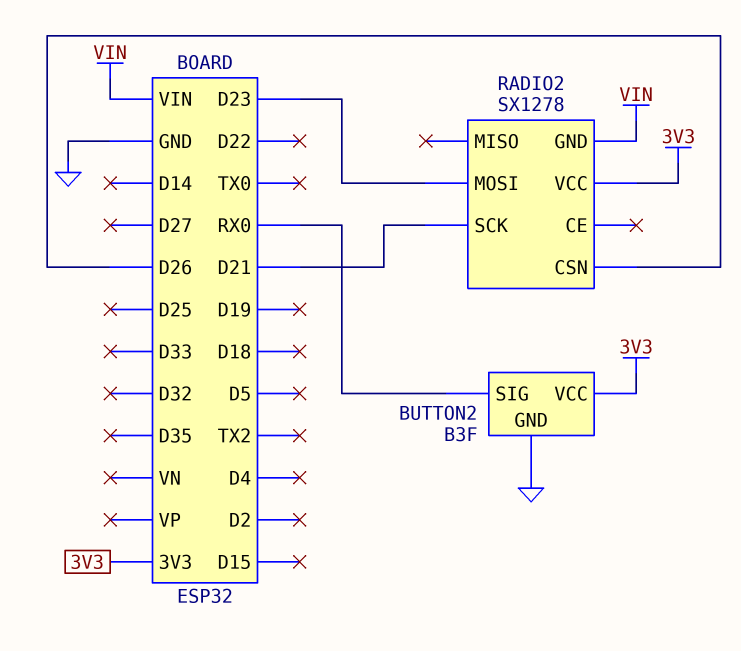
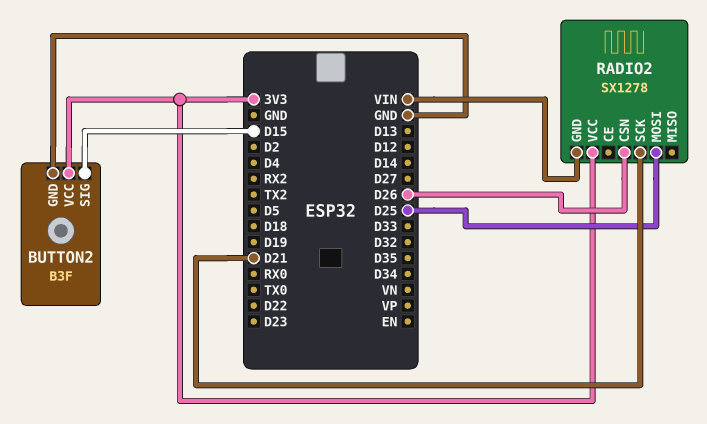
BUTTON2 pin SIG: RX0 -> D15
RADIO2 pin MOSI: D23 -> D25

